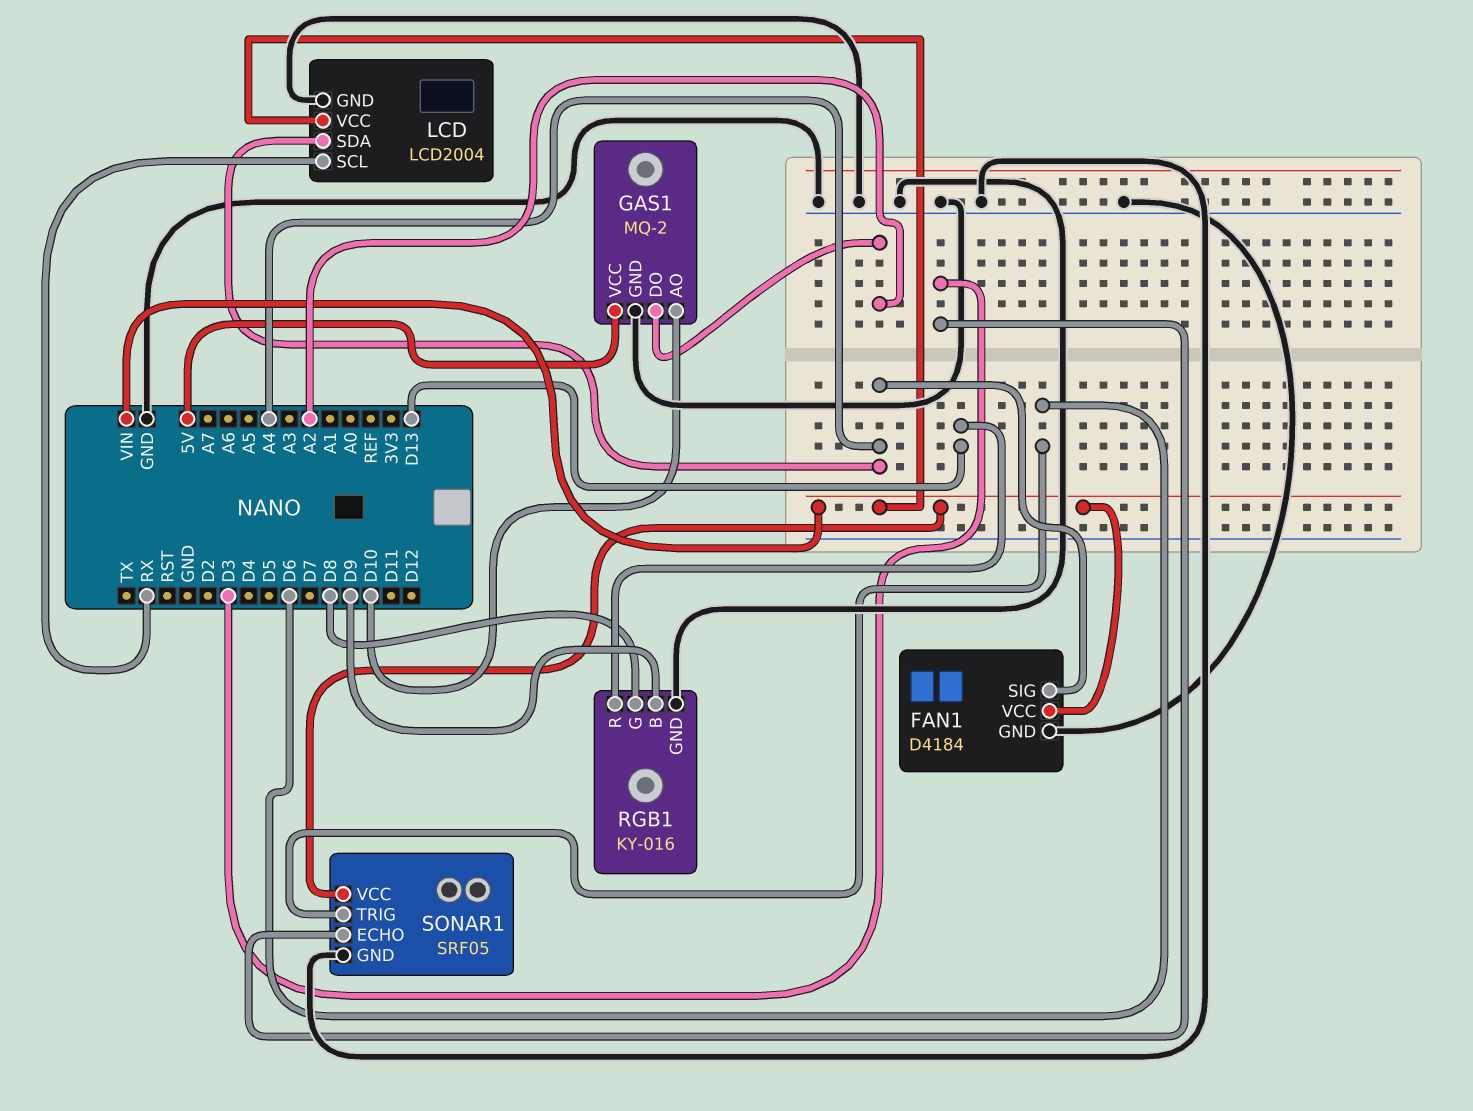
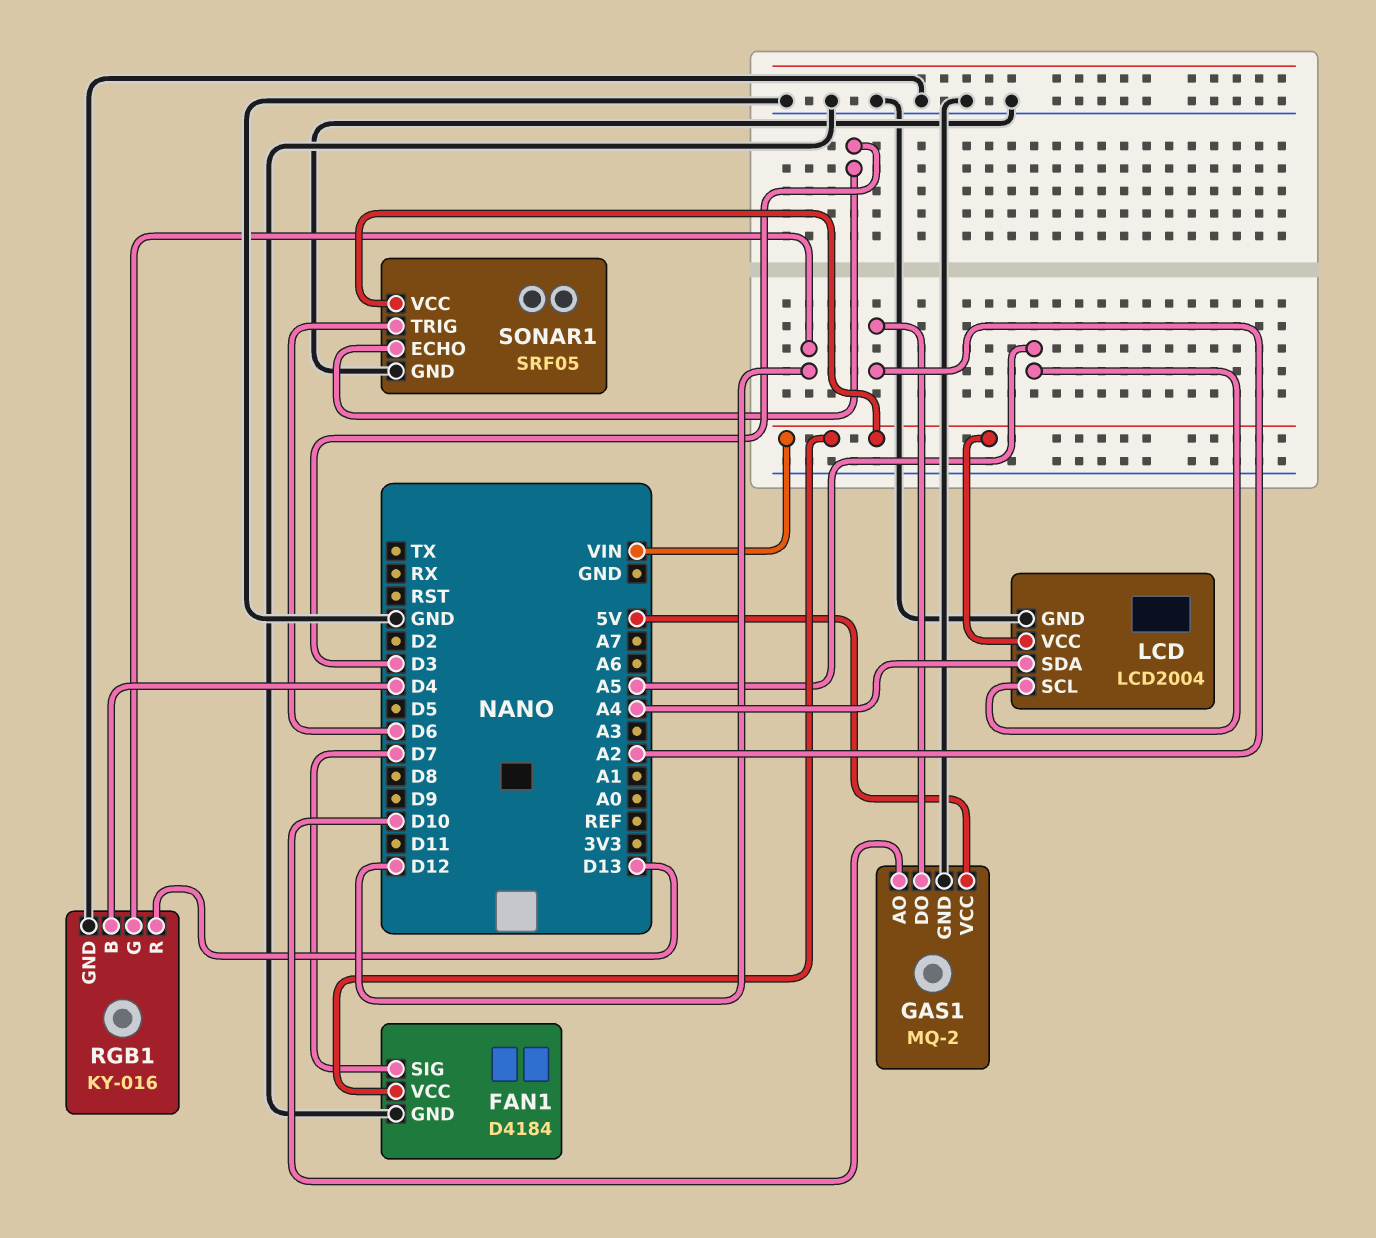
FAN1 pin SIG: A4 -> D7
LCD pin SCL: RX -> A5
RGB1 pin B: D9 -> D4
RGB1 pin G: D8 -> D12

